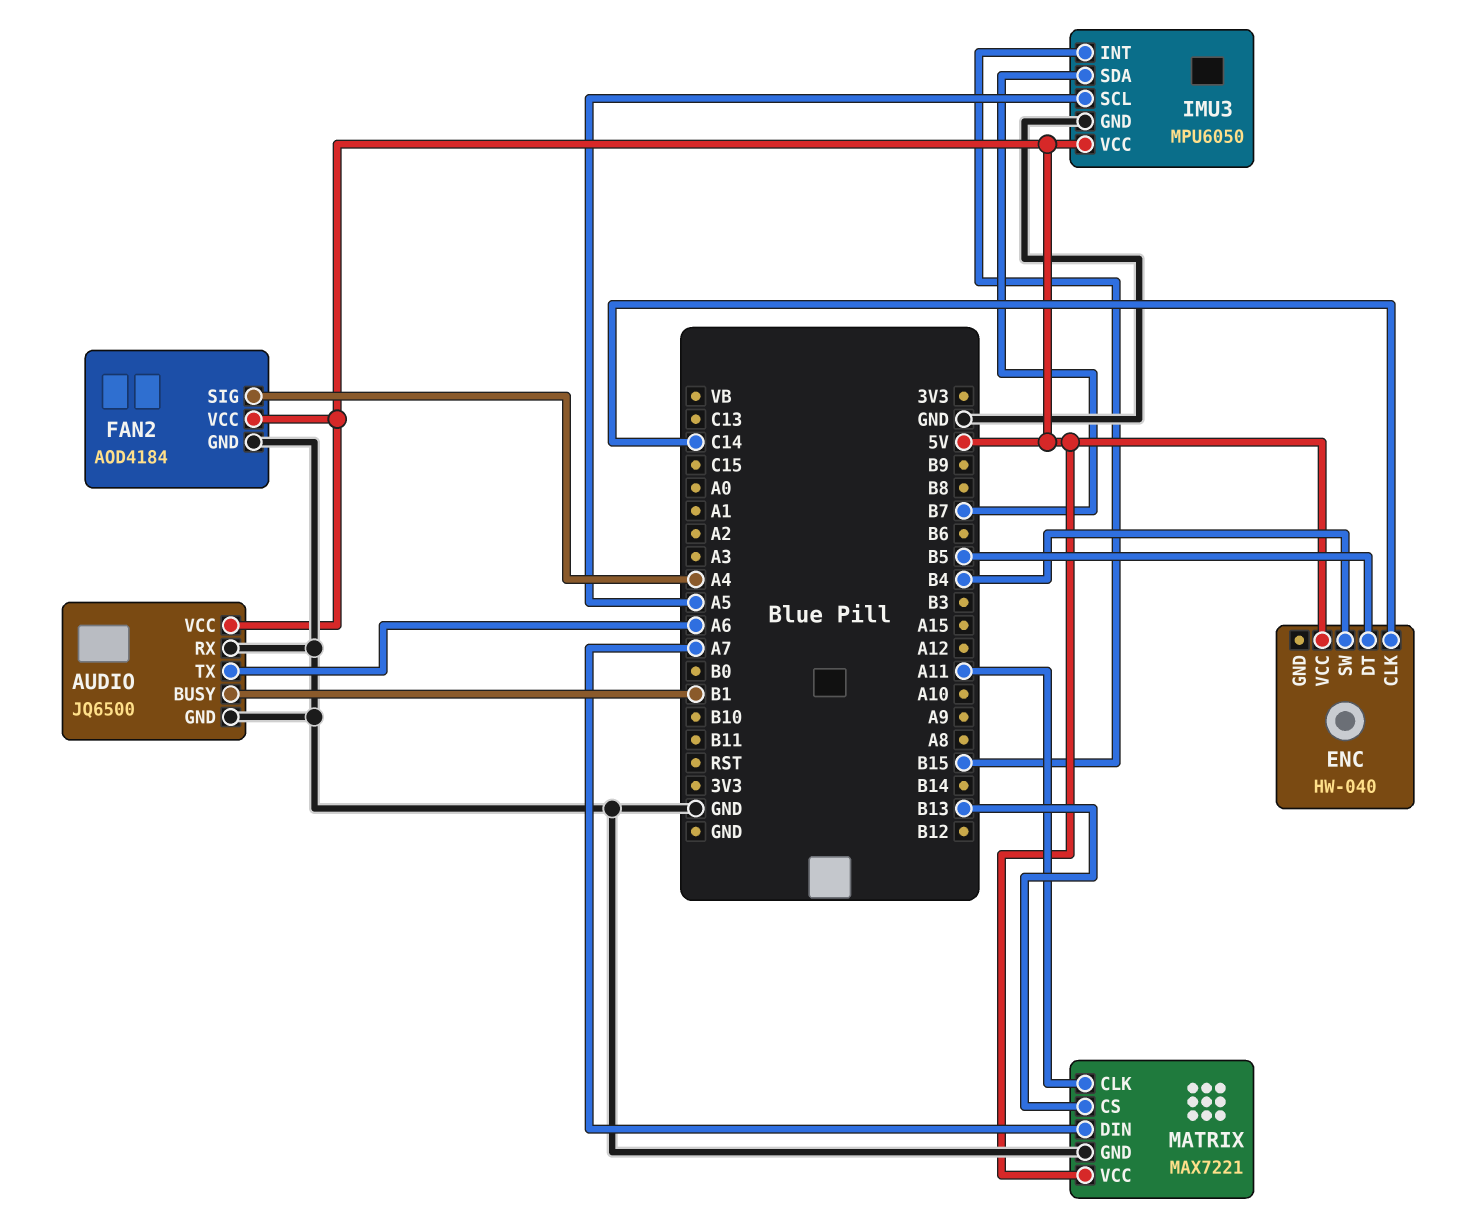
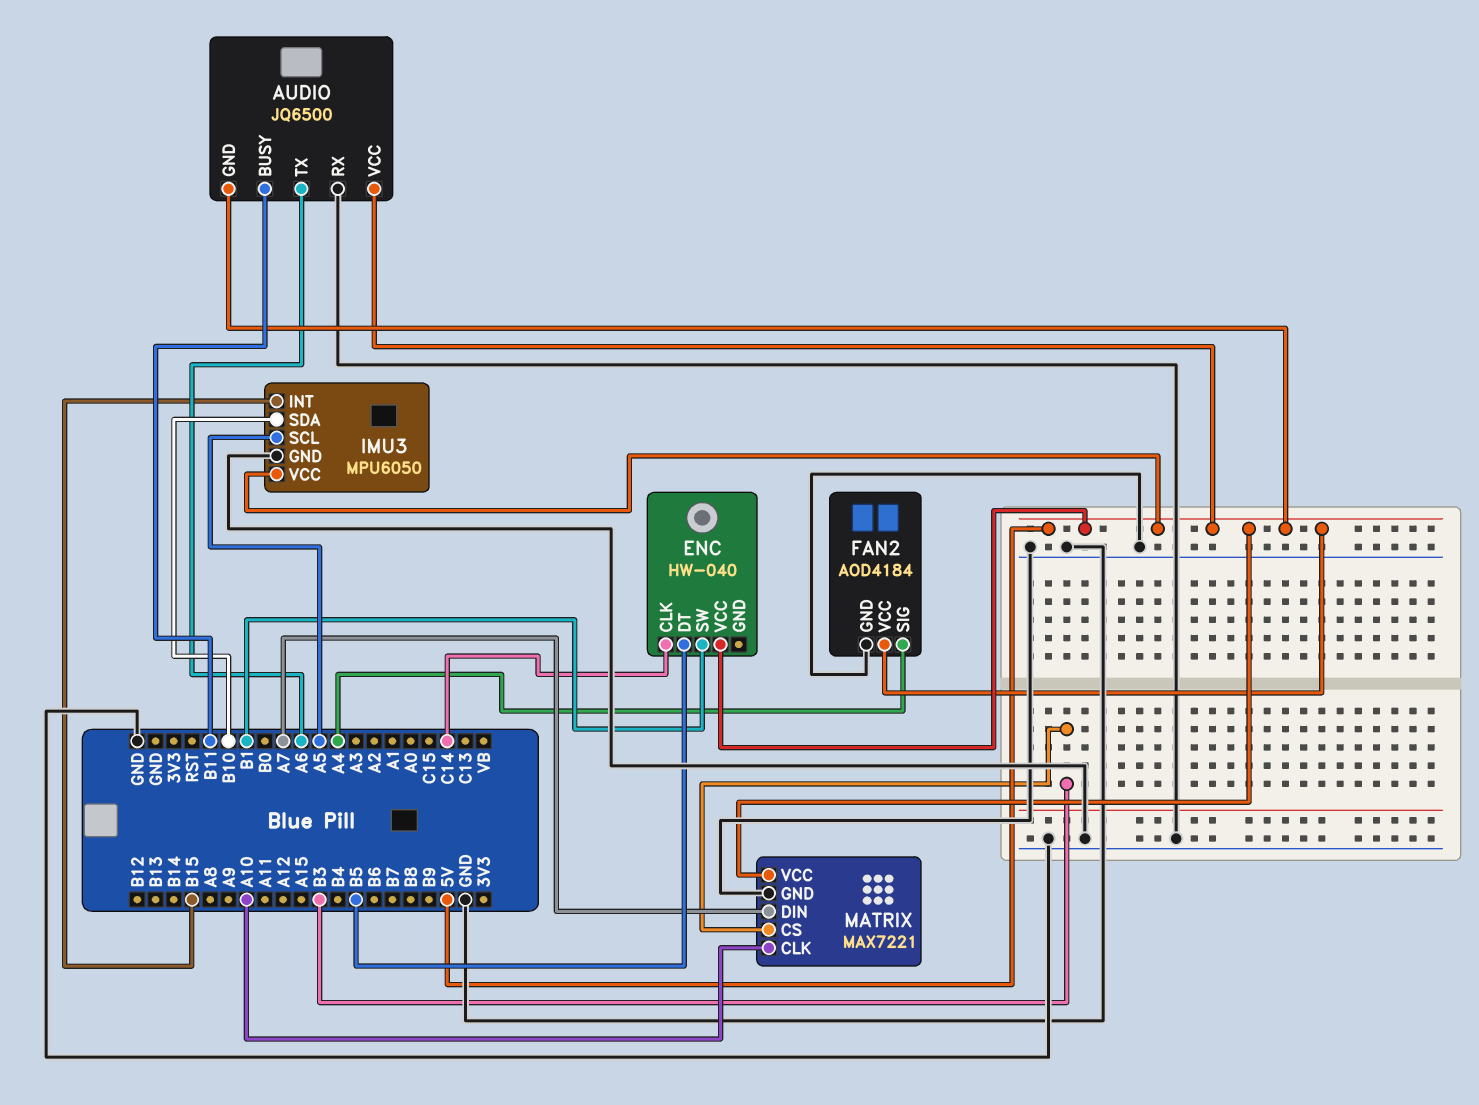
AUDIO pin BUSY: B1 -> B11
AUDIO pin GND: GND -> 5V
ENC pin SW: B4 -> B1
IMU3 pin SDA: B7 -> B10
MATRIX pin CLK: A11 -> A10
MATRIX pin CS: B13 -> B3

